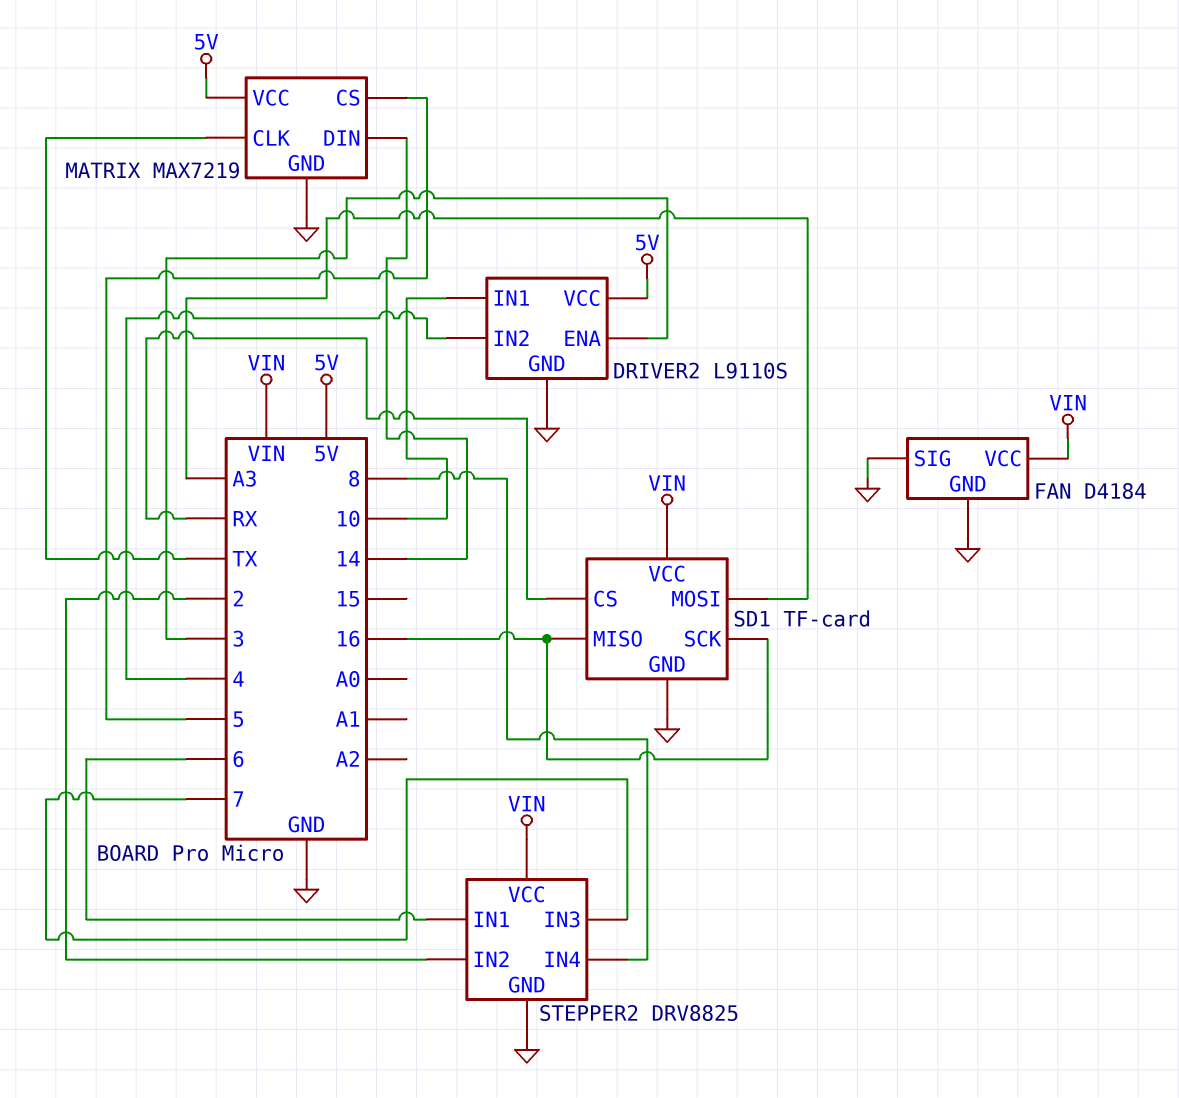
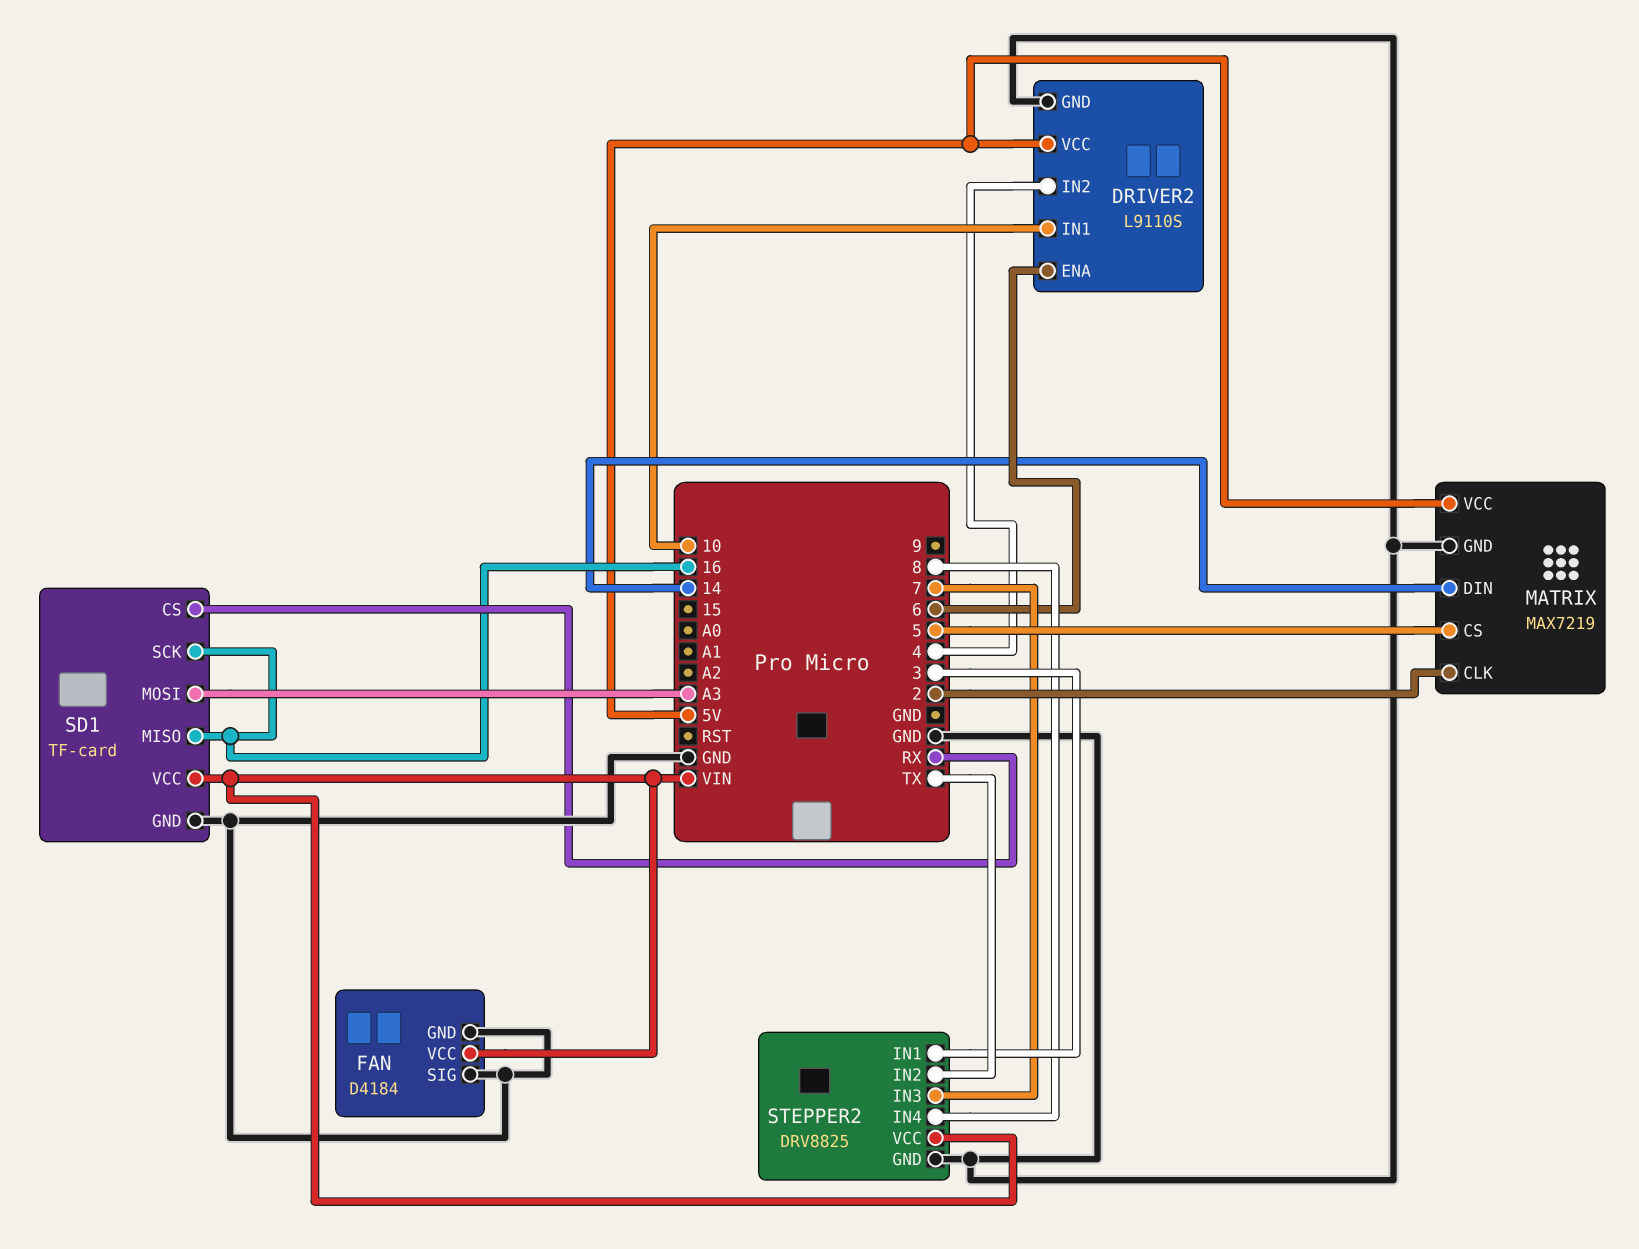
DRIVER2 pin ENA: 3 -> 6
MATRIX pin CLK: TX -> 2
STEPPER2 pin IN1: 6 -> 3
STEPPER2 pin IN2: 2 -> TX

